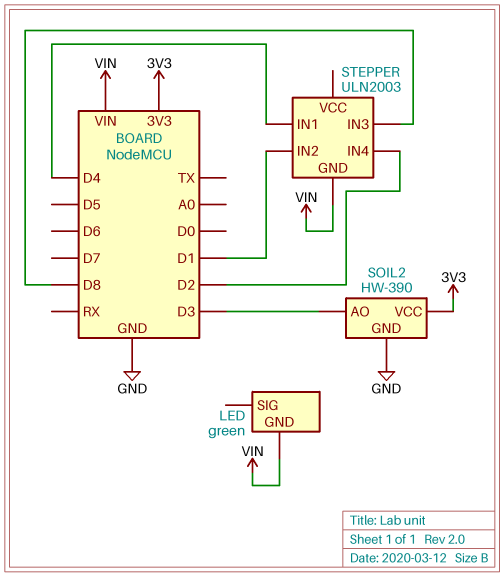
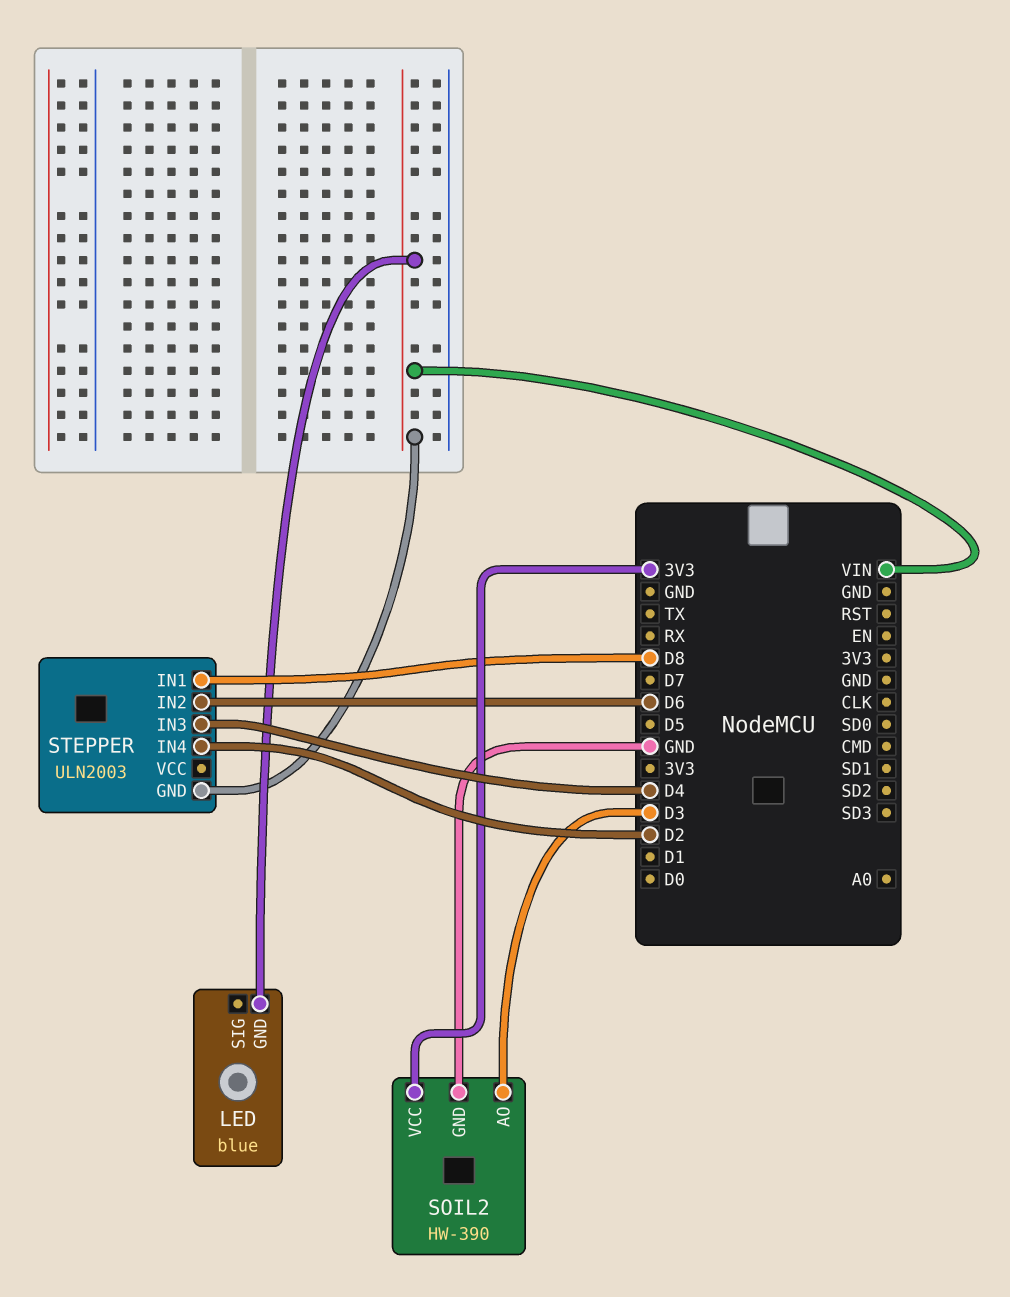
LED: green -> blue
STEPPER pin IN1: D4 -> D8
STEPPER pin IN2: D1 -> D6
STEPPER pin IN3: D8 -> D4

